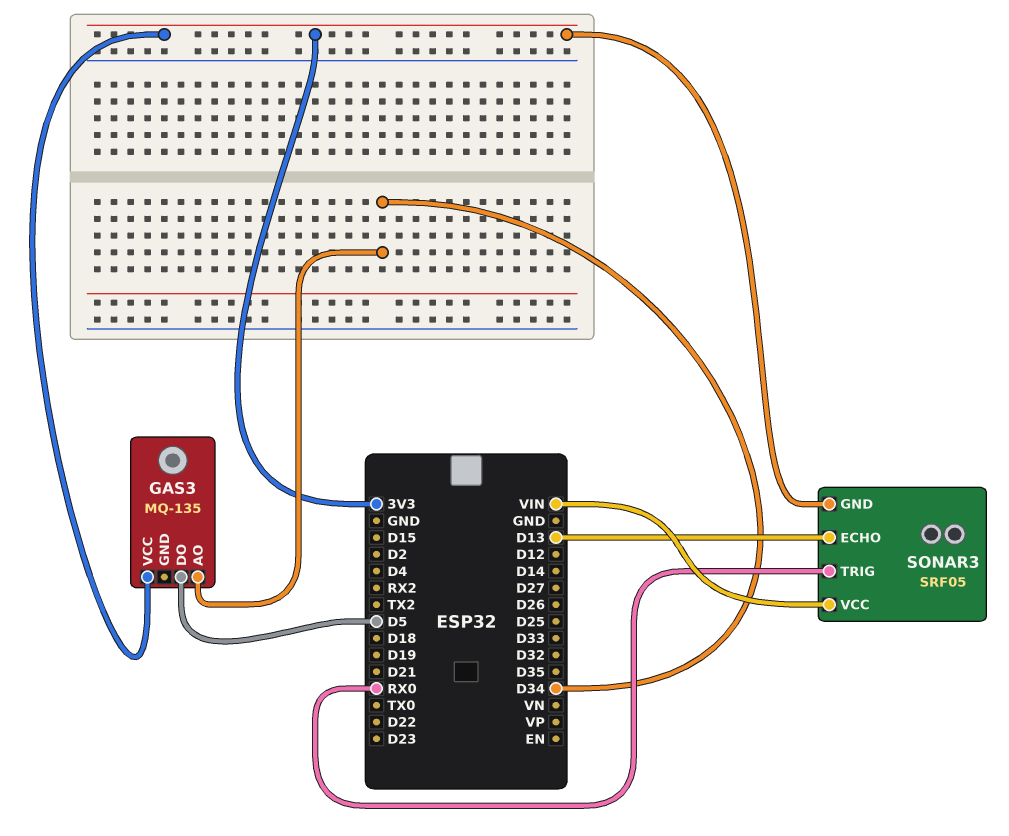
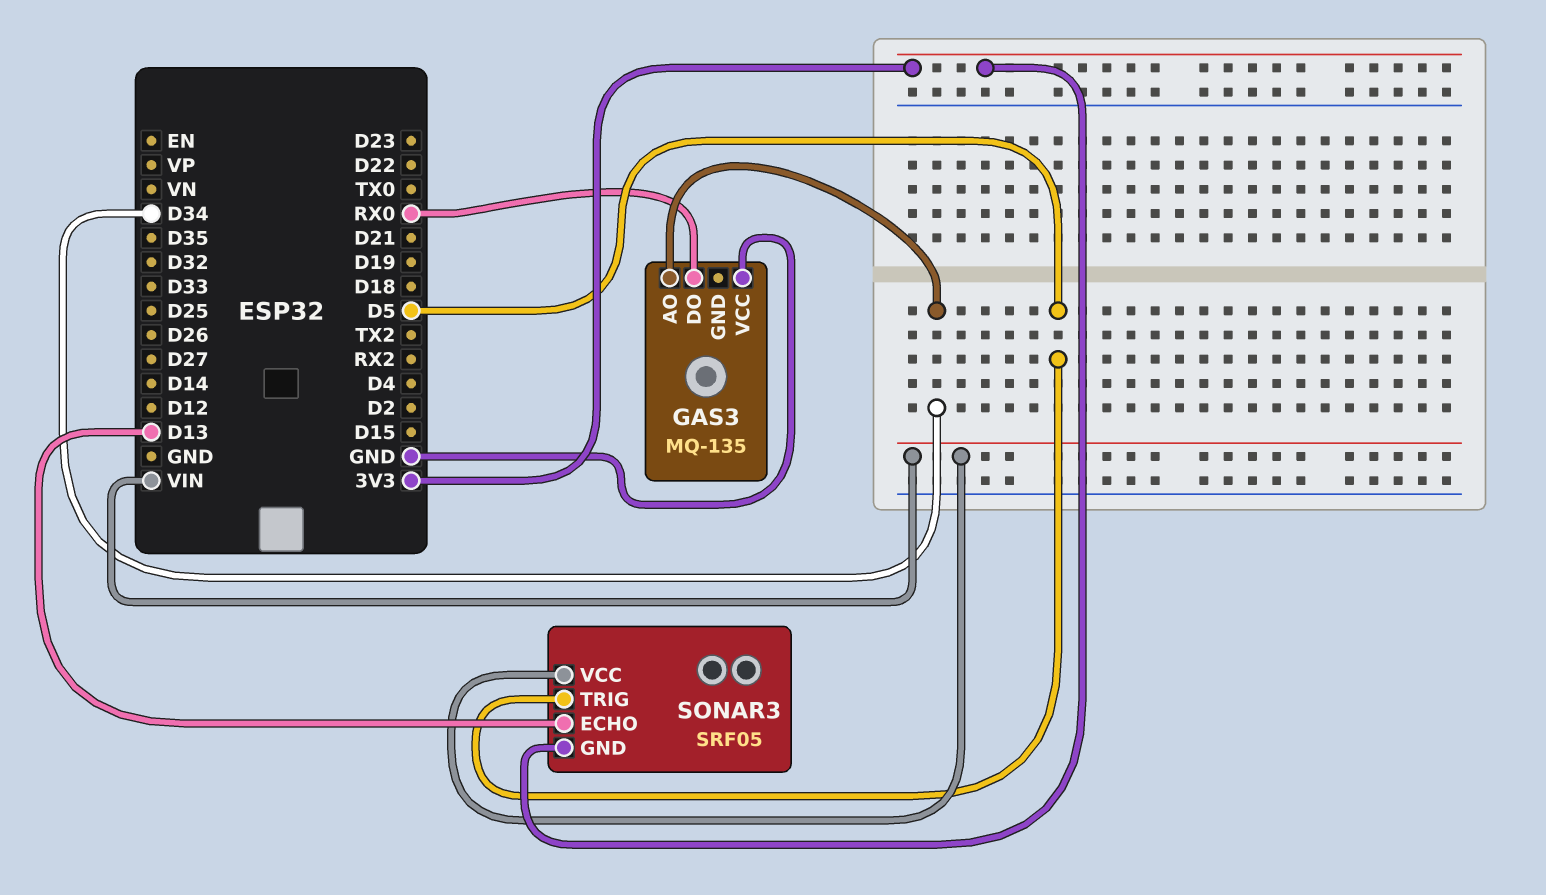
GAS3 pin DO: D5 -> RX0
GAS3 pin VCC: 3V3 -> GND
SONAR3 pin TRIG: RX0 -> D5

